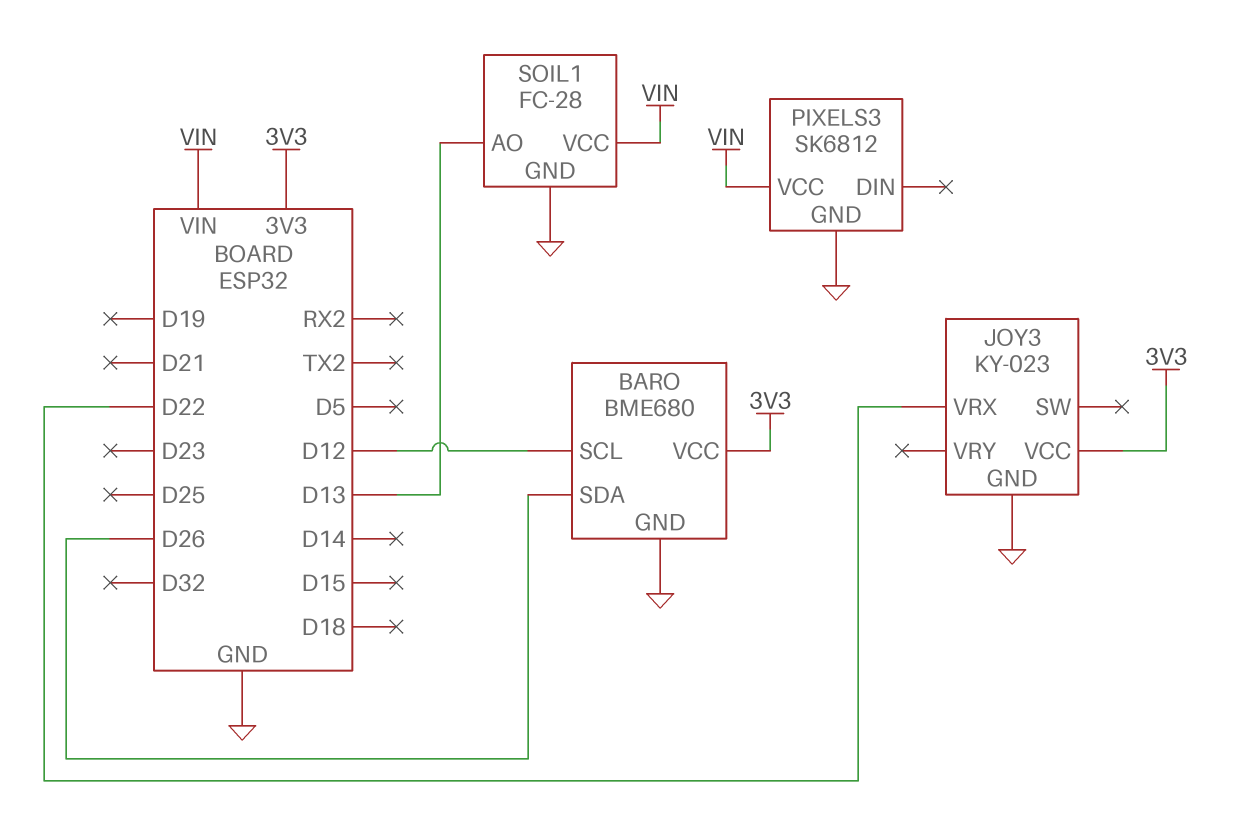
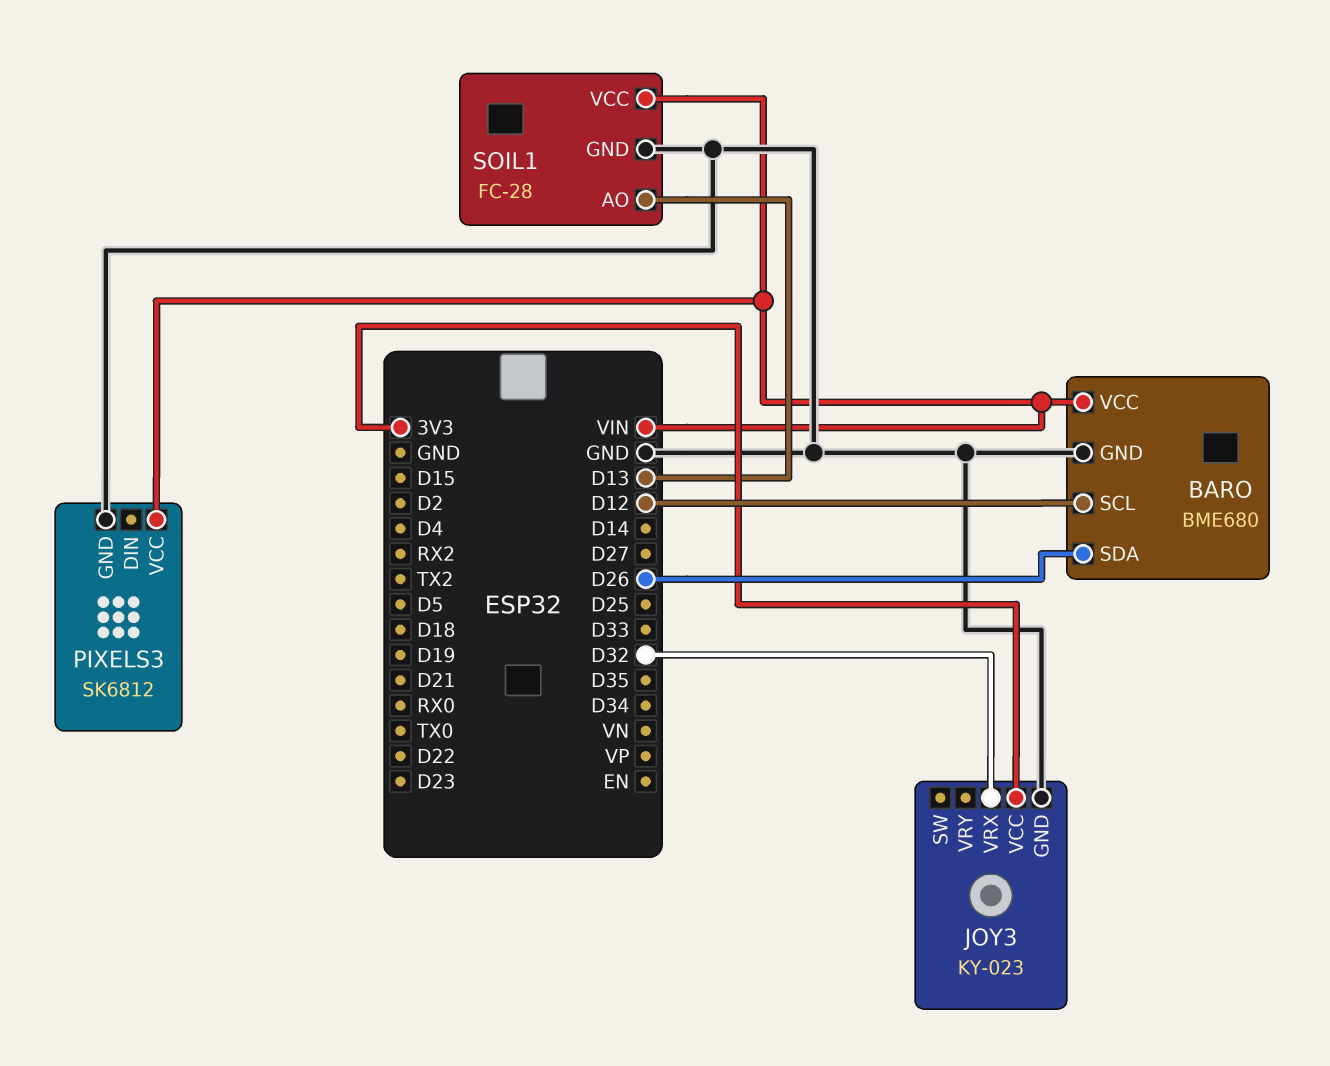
BARO pin VCC: 3V3 -> VIN
JOY3 pin VRX: D22 -> D32

